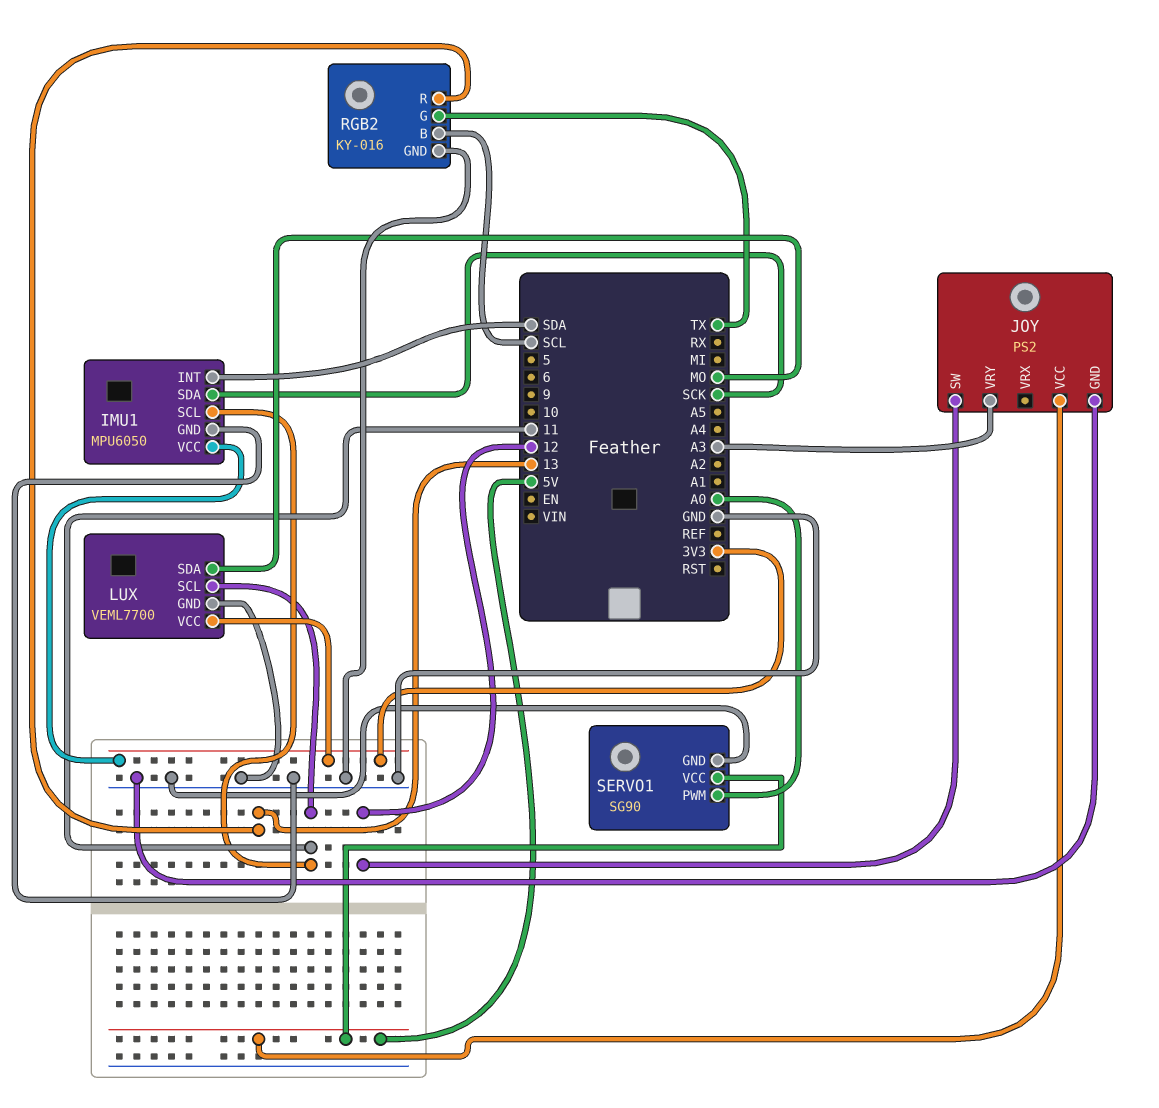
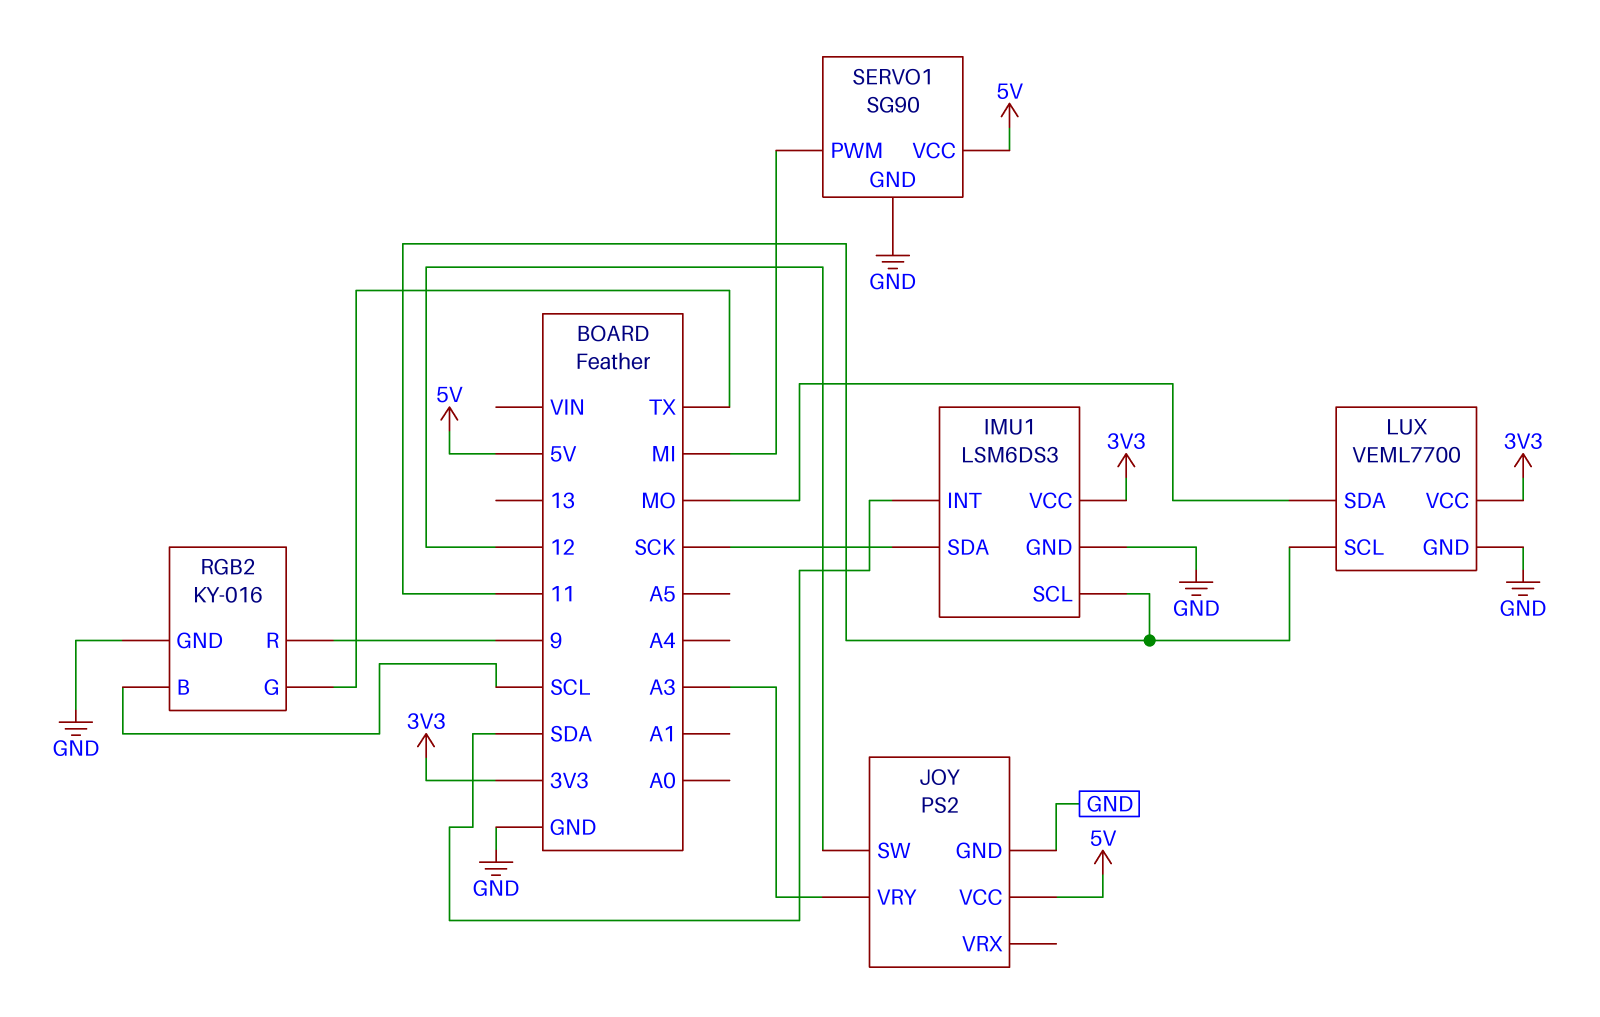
IMU1: MPU6050 -> LSM6DS3
RGB2 pin R: 13 -> 9
SERVO1 pin PWM: A0 -> MI

